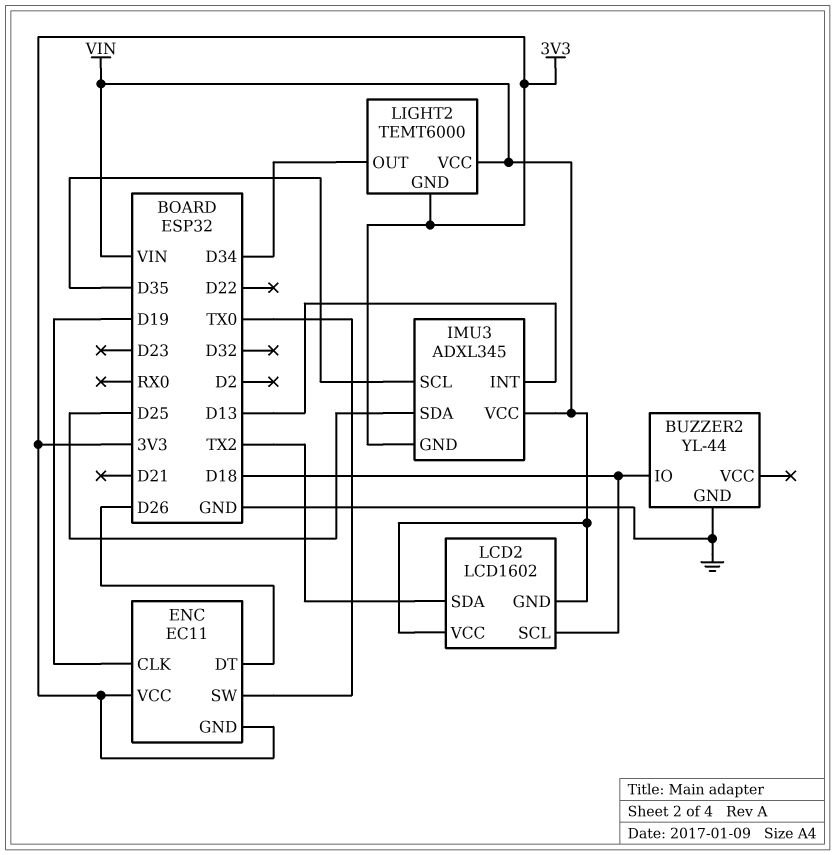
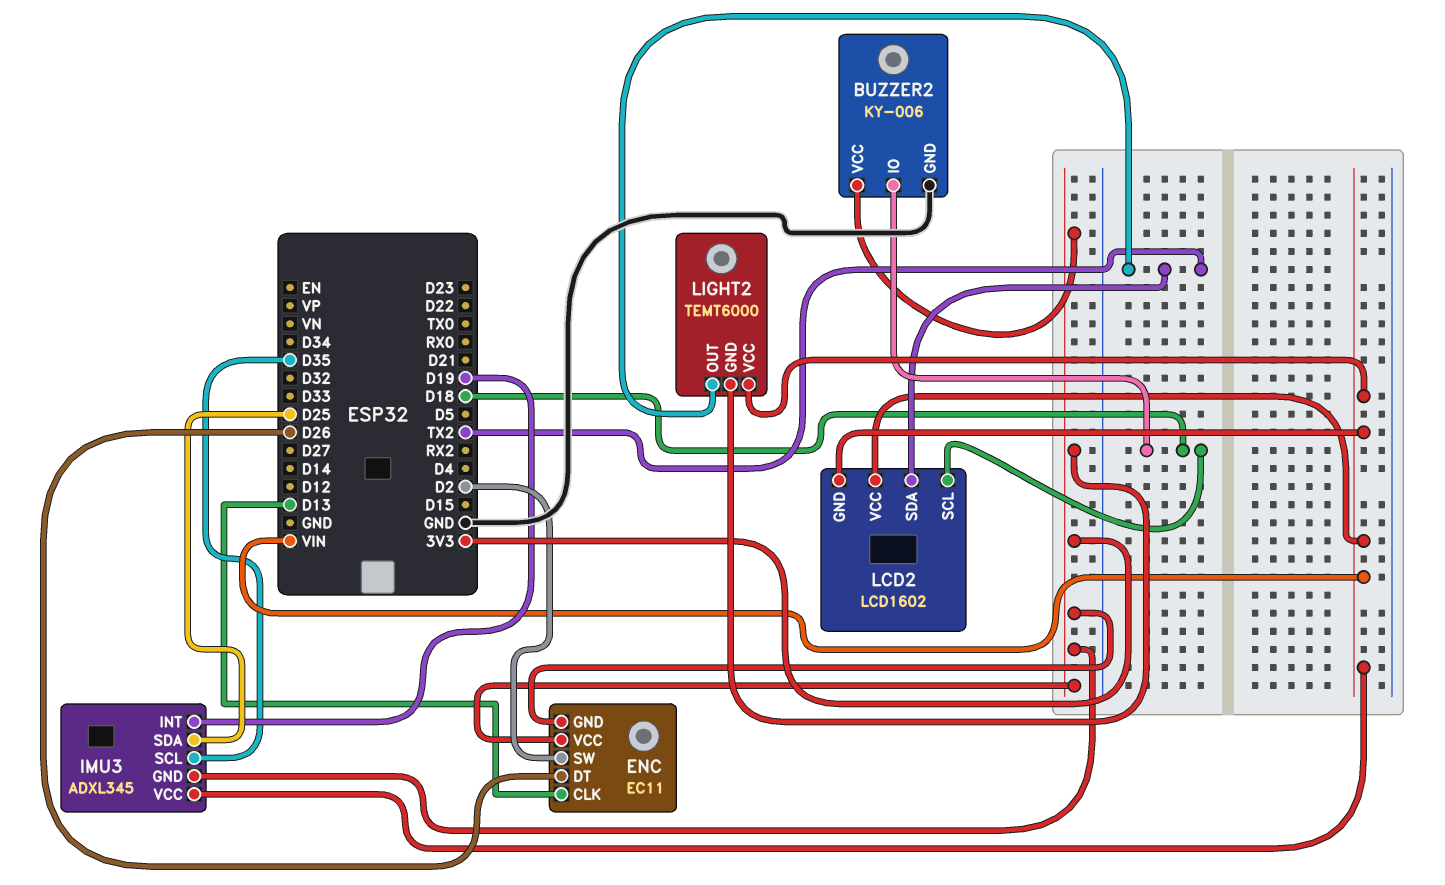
BUZZER2: YL-44 -> KY-006
BUZZER2 pin VCC: none -> 3V3
ENC pin CLK: D19 -> D13
ENC pin SW: TX0 -> D2
IMU3 pin INT: D13 -> D19
LIGHT2 pin OUT: D34 -> TX2

